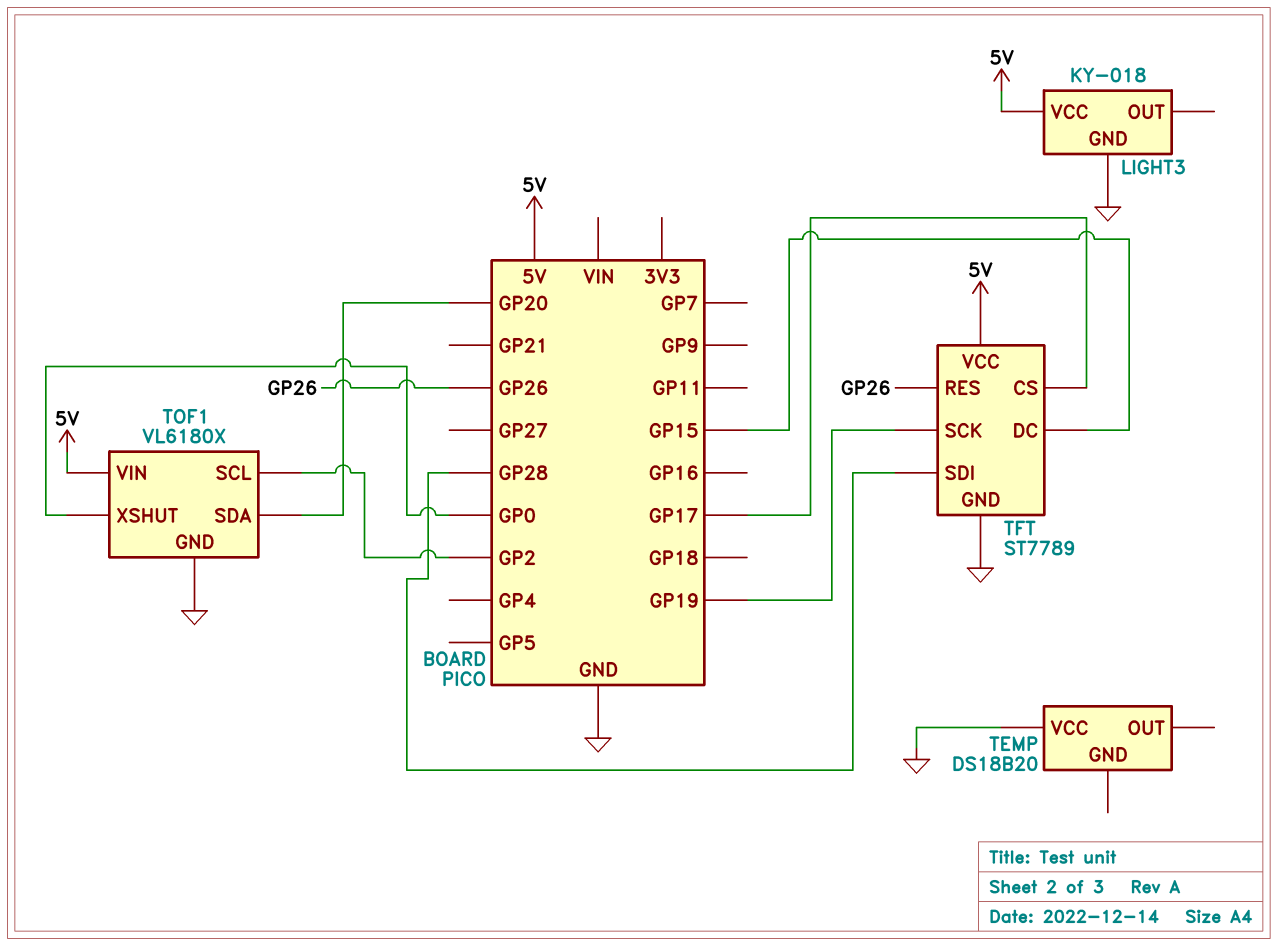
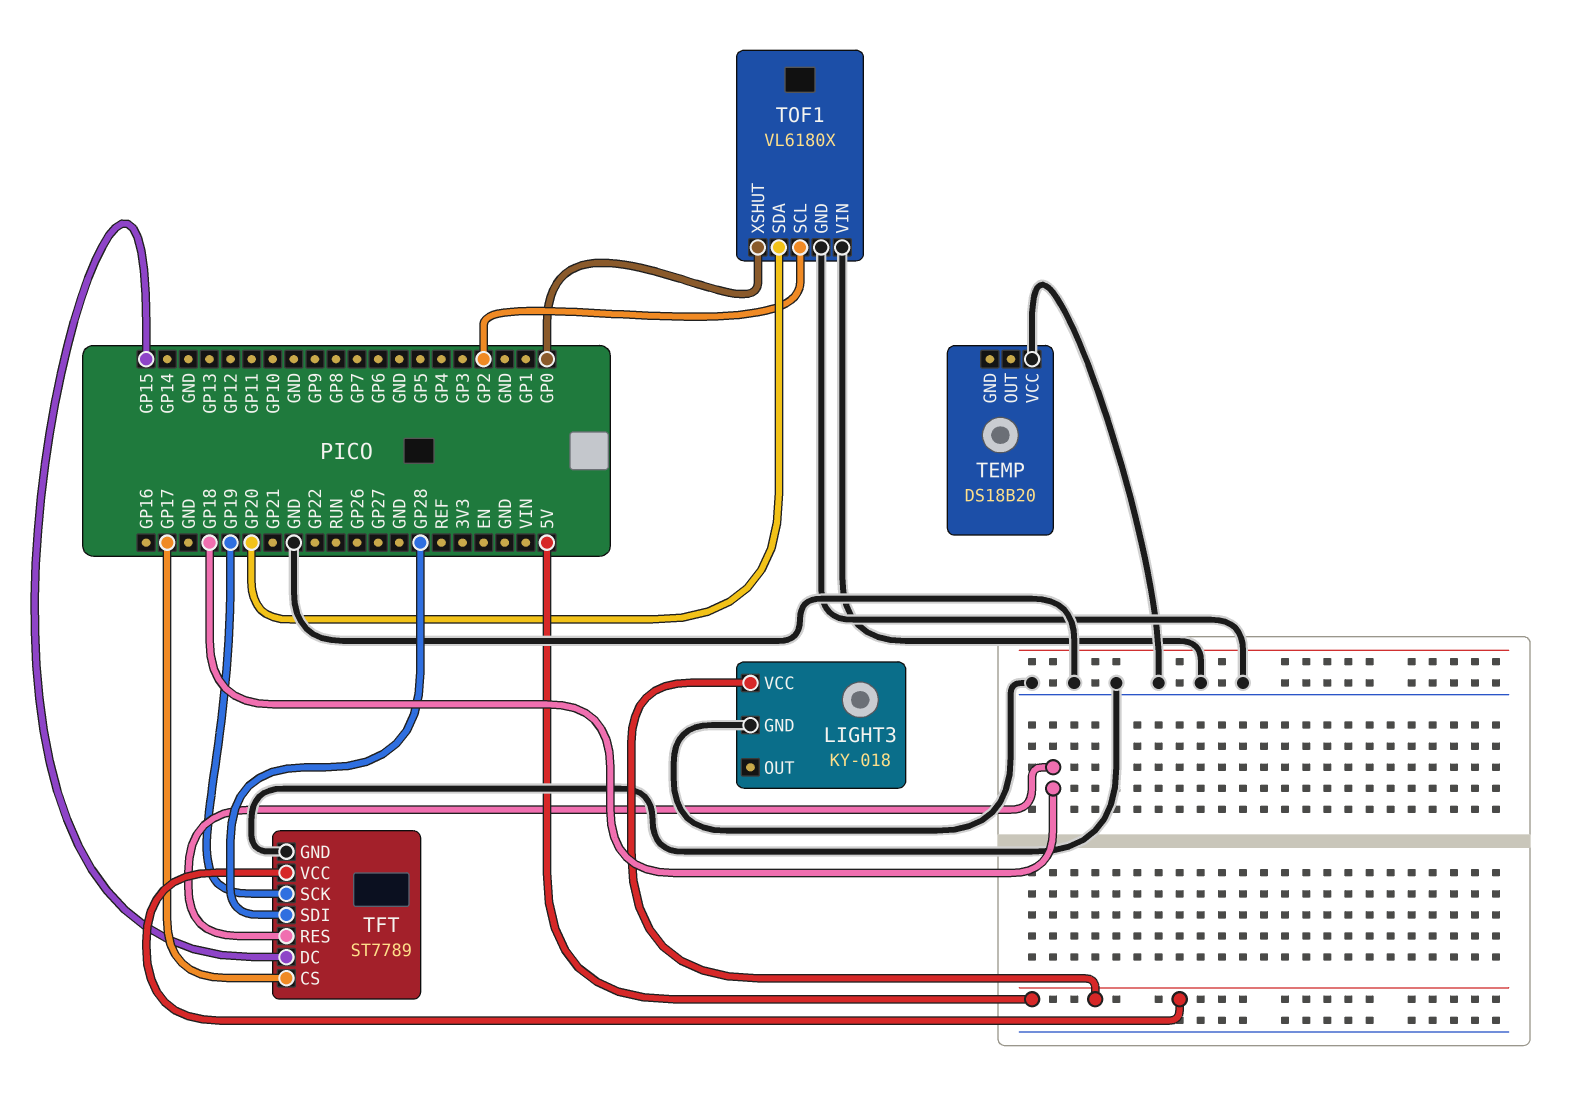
TFT pin RES: GP26 -> GP18
TOF1 pin VIN: 5V -> GND

